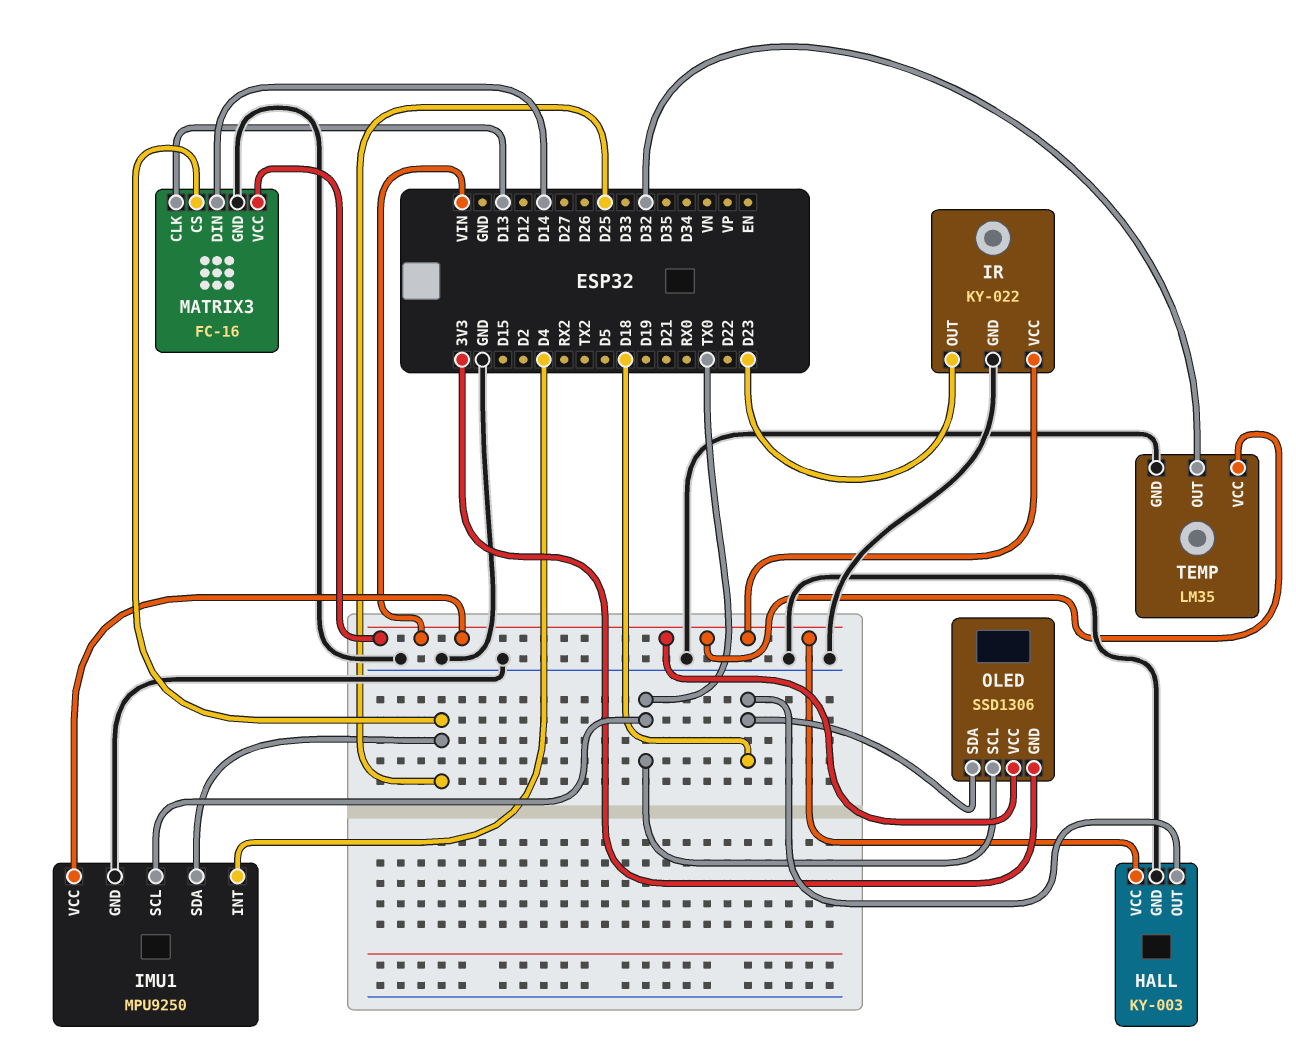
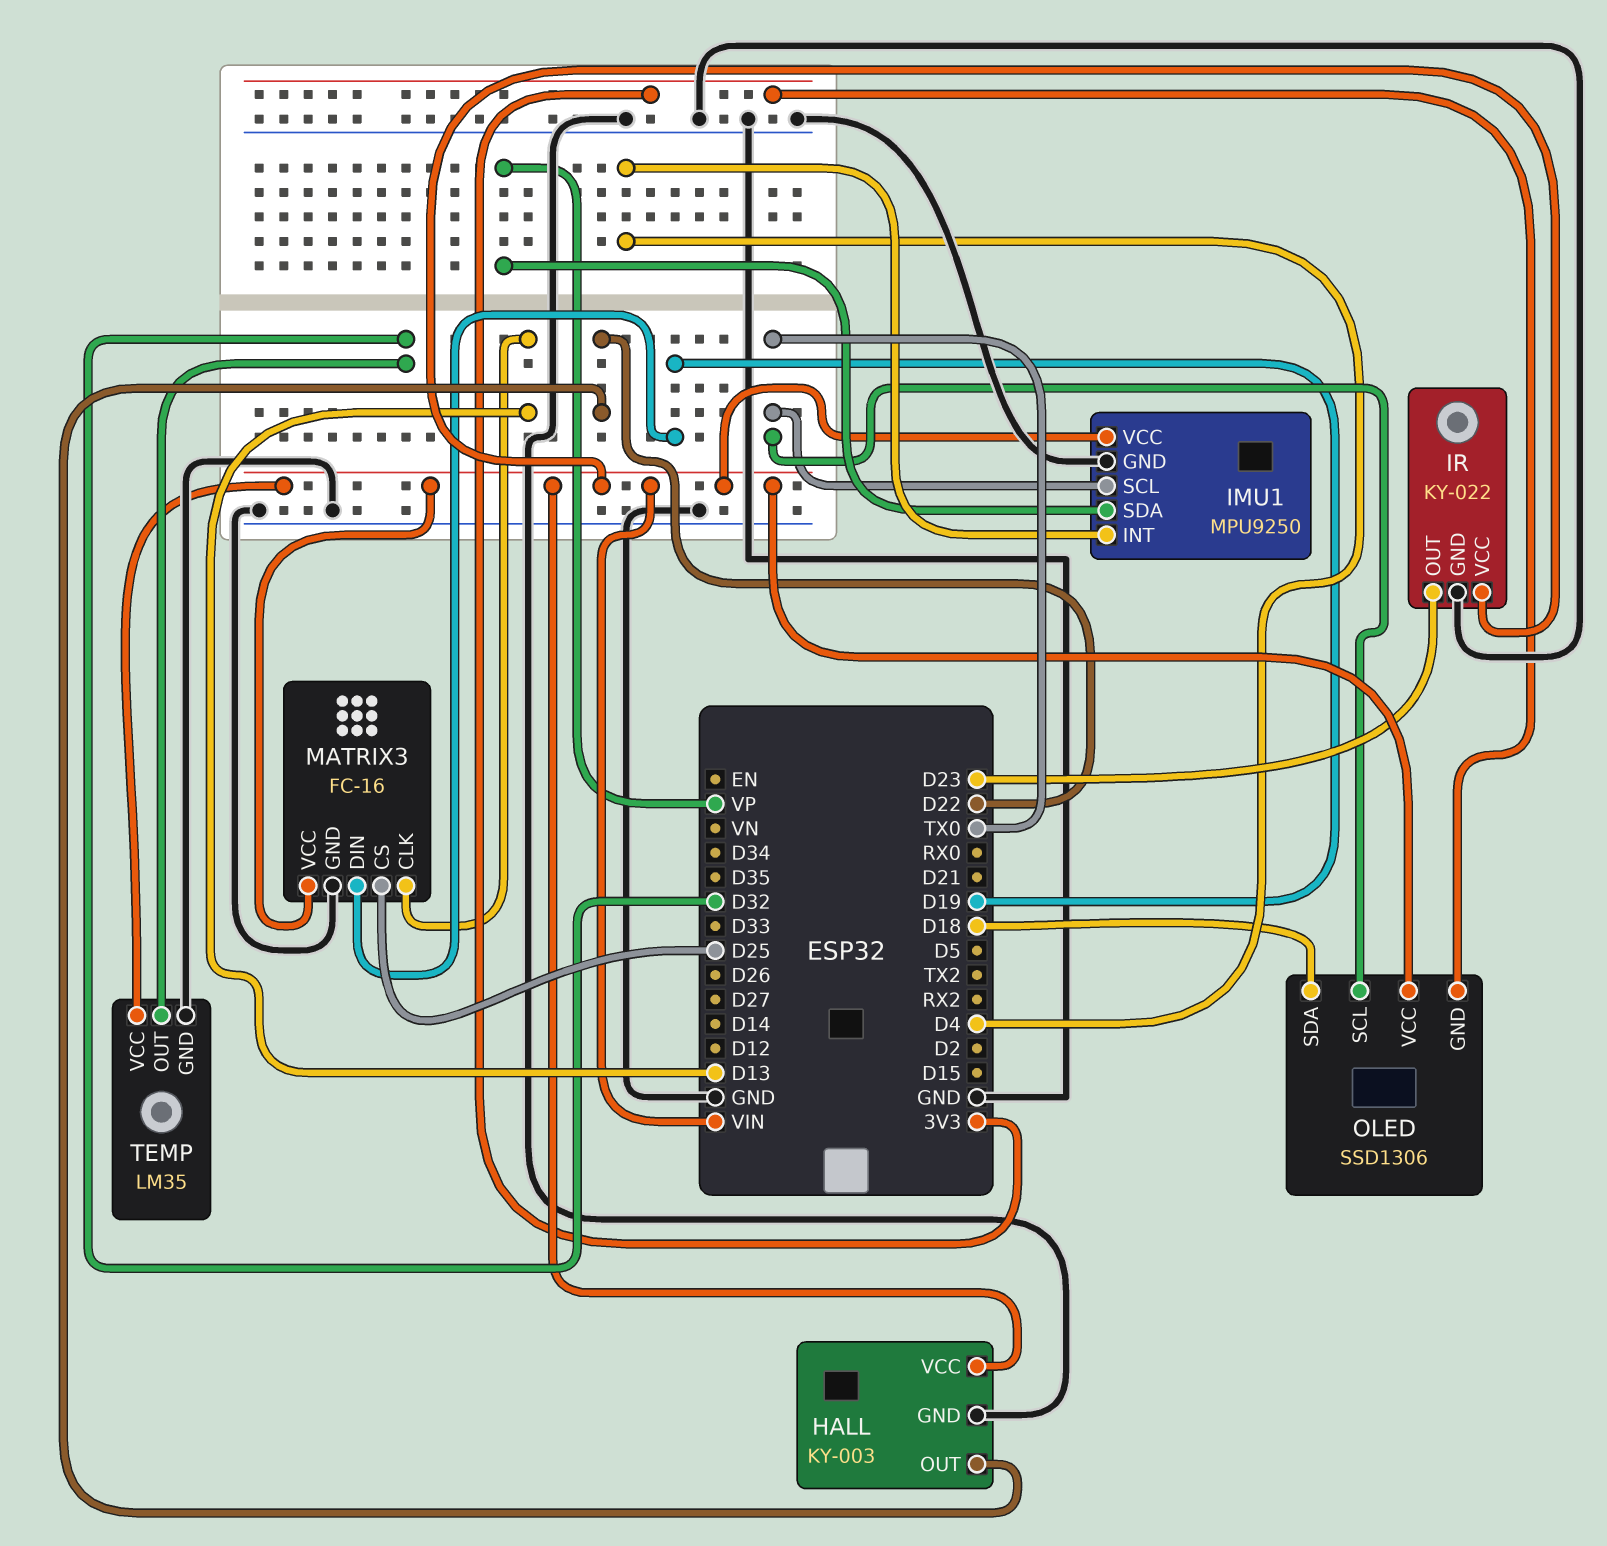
HALL pin OUT: D18 -> D22
IMU1 pin SDA: D25 -> VP
MATRIX3 pin DIN: D14 -> D19

